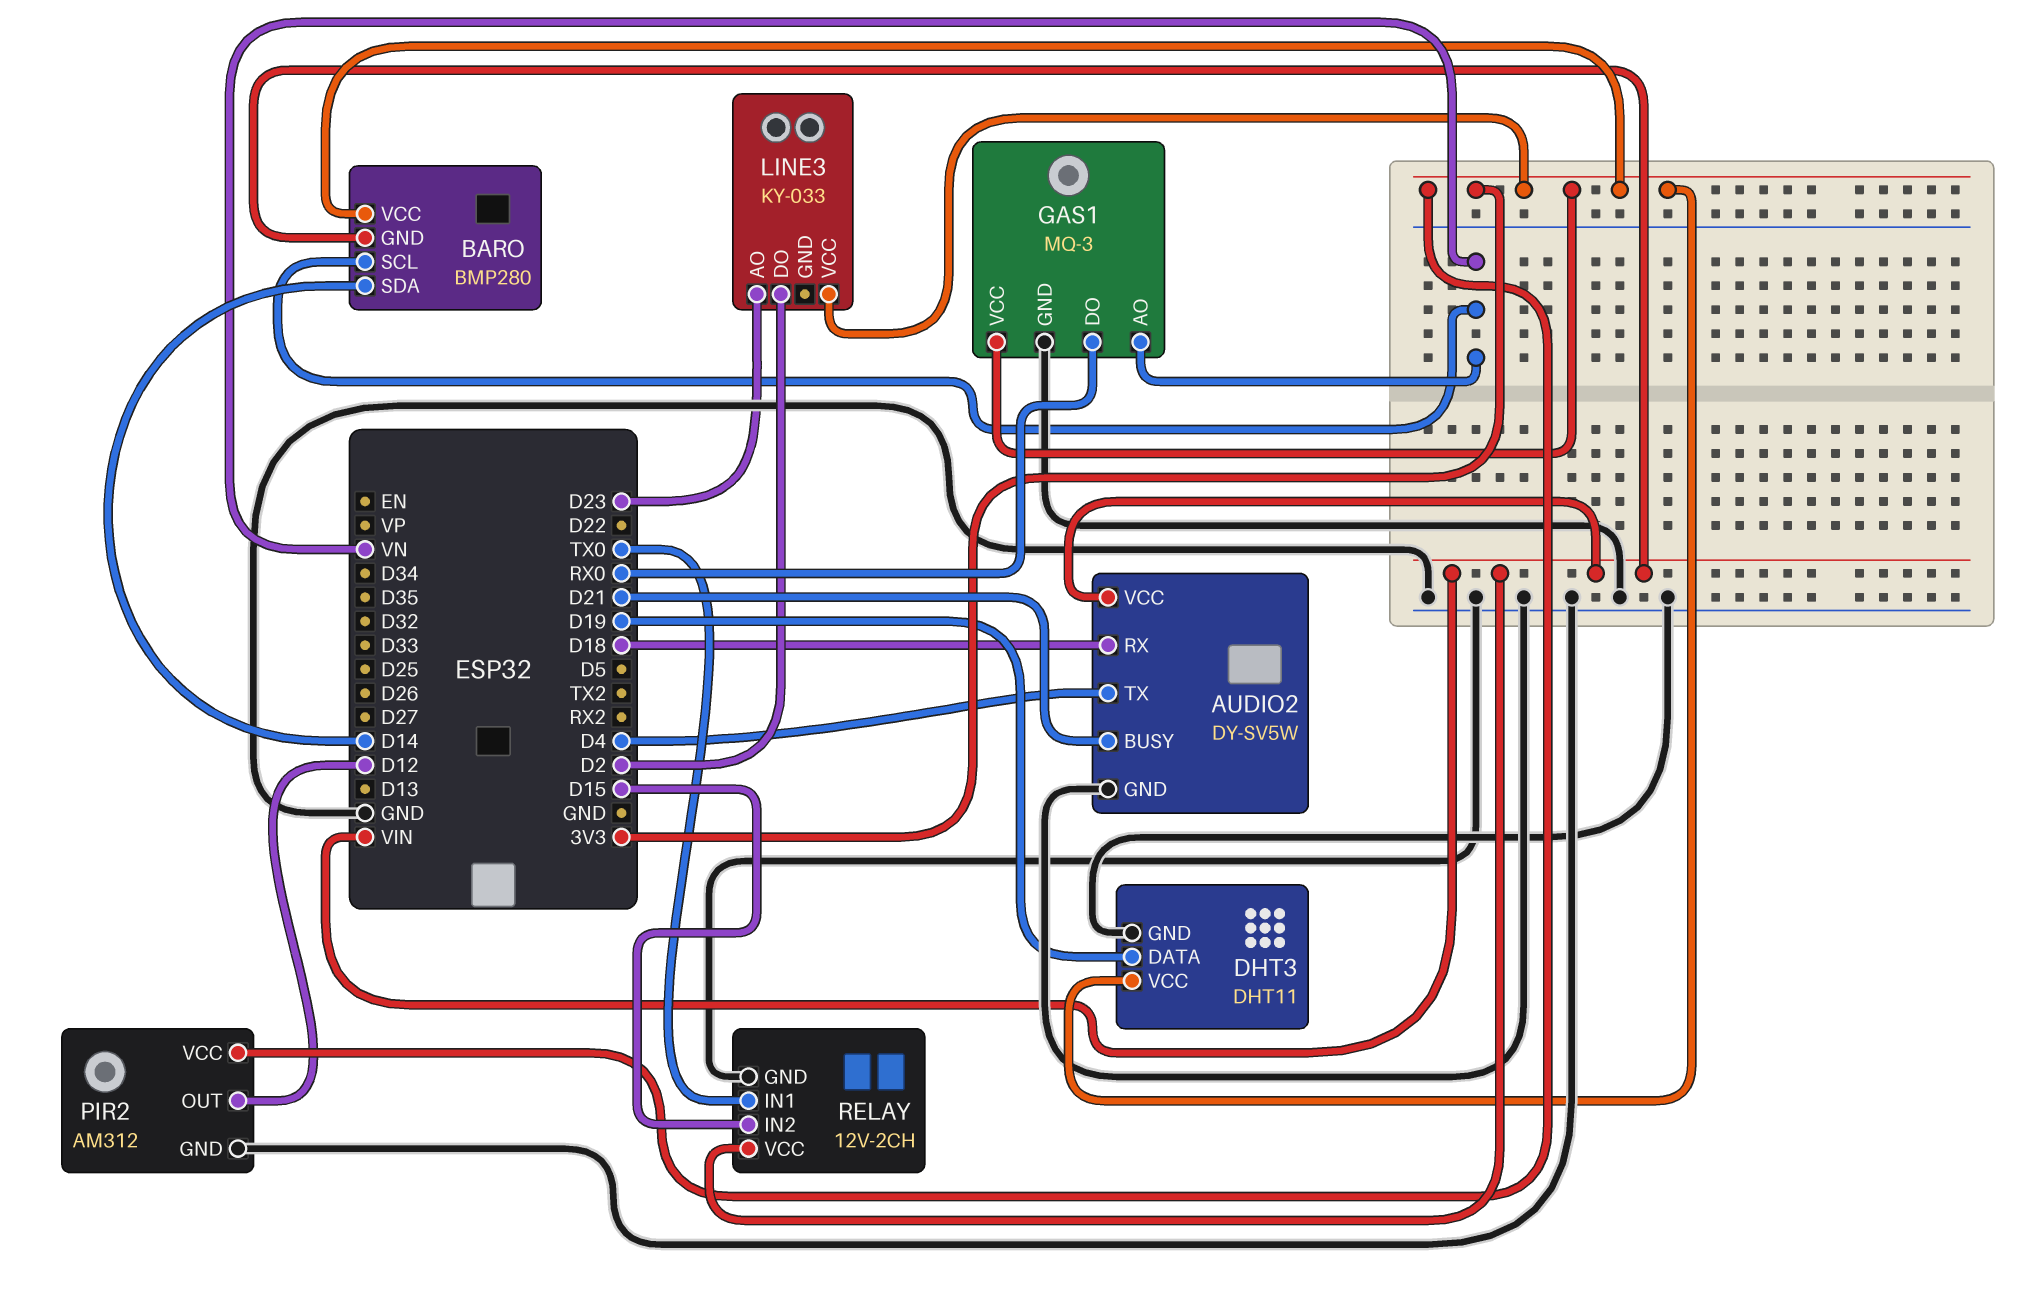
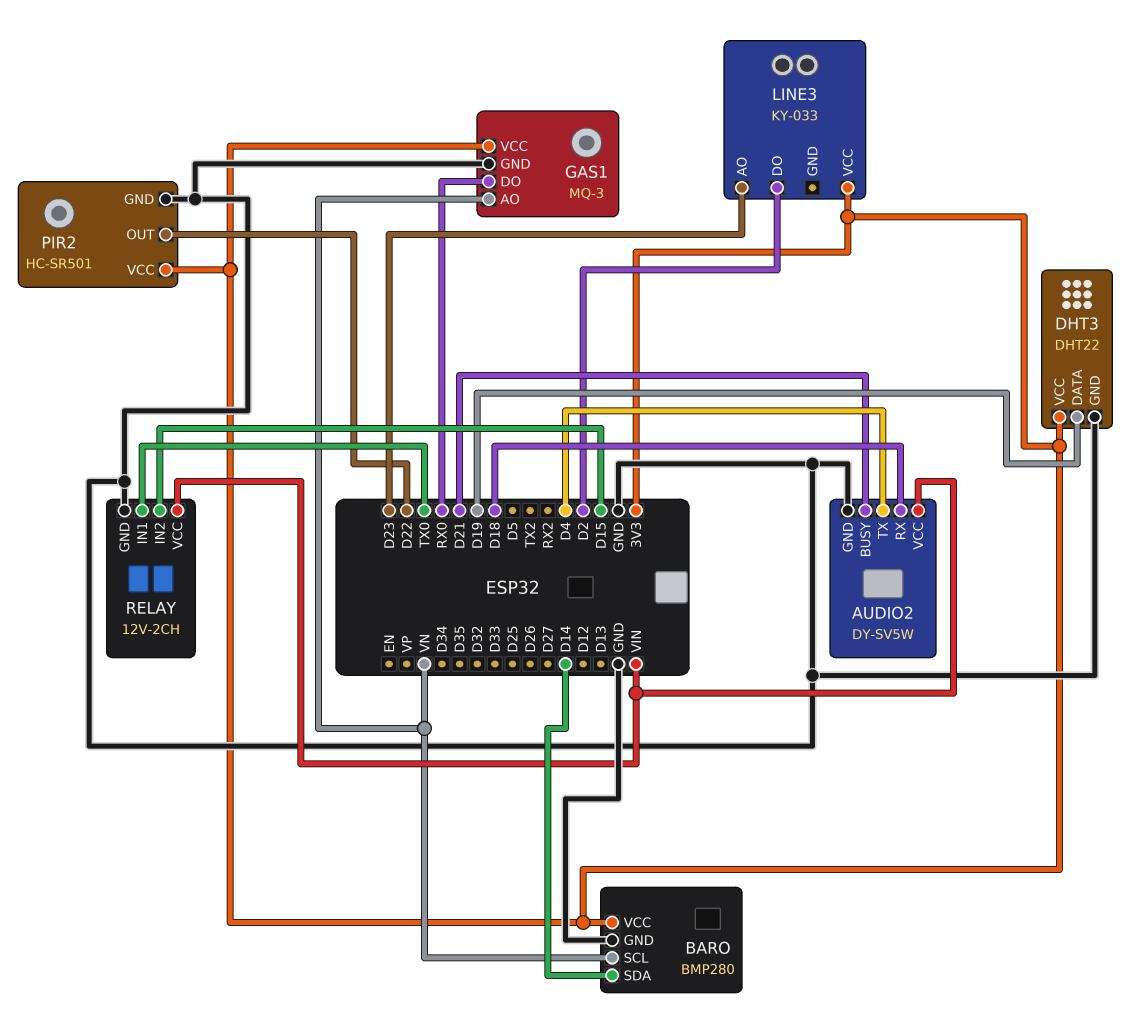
BARO pin GND: VIN -> GND
DHT3: DHT11 -> DHT22
PIR2: AM312 -> HC-SR501
PIR2 pin OUT: D12 -> D22

